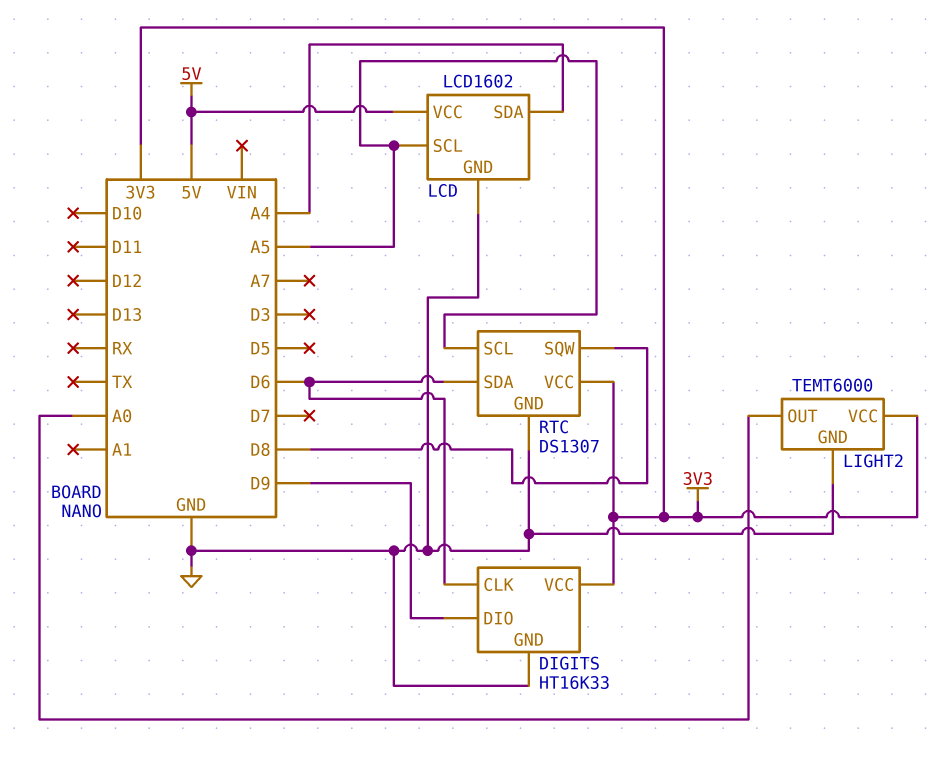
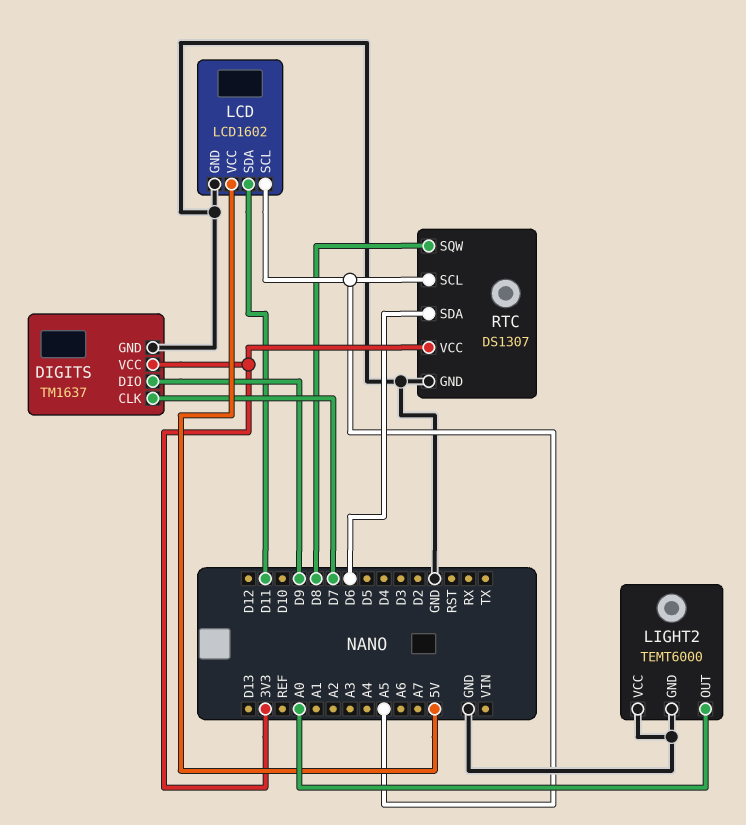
DIGITS: HT16K33 -> TM1637
DIGITS pin CLK: D6 -> D7
LCD pin SDA: A4 -> D11
LIGHT2 pin VCC: 3V3 -> GND

